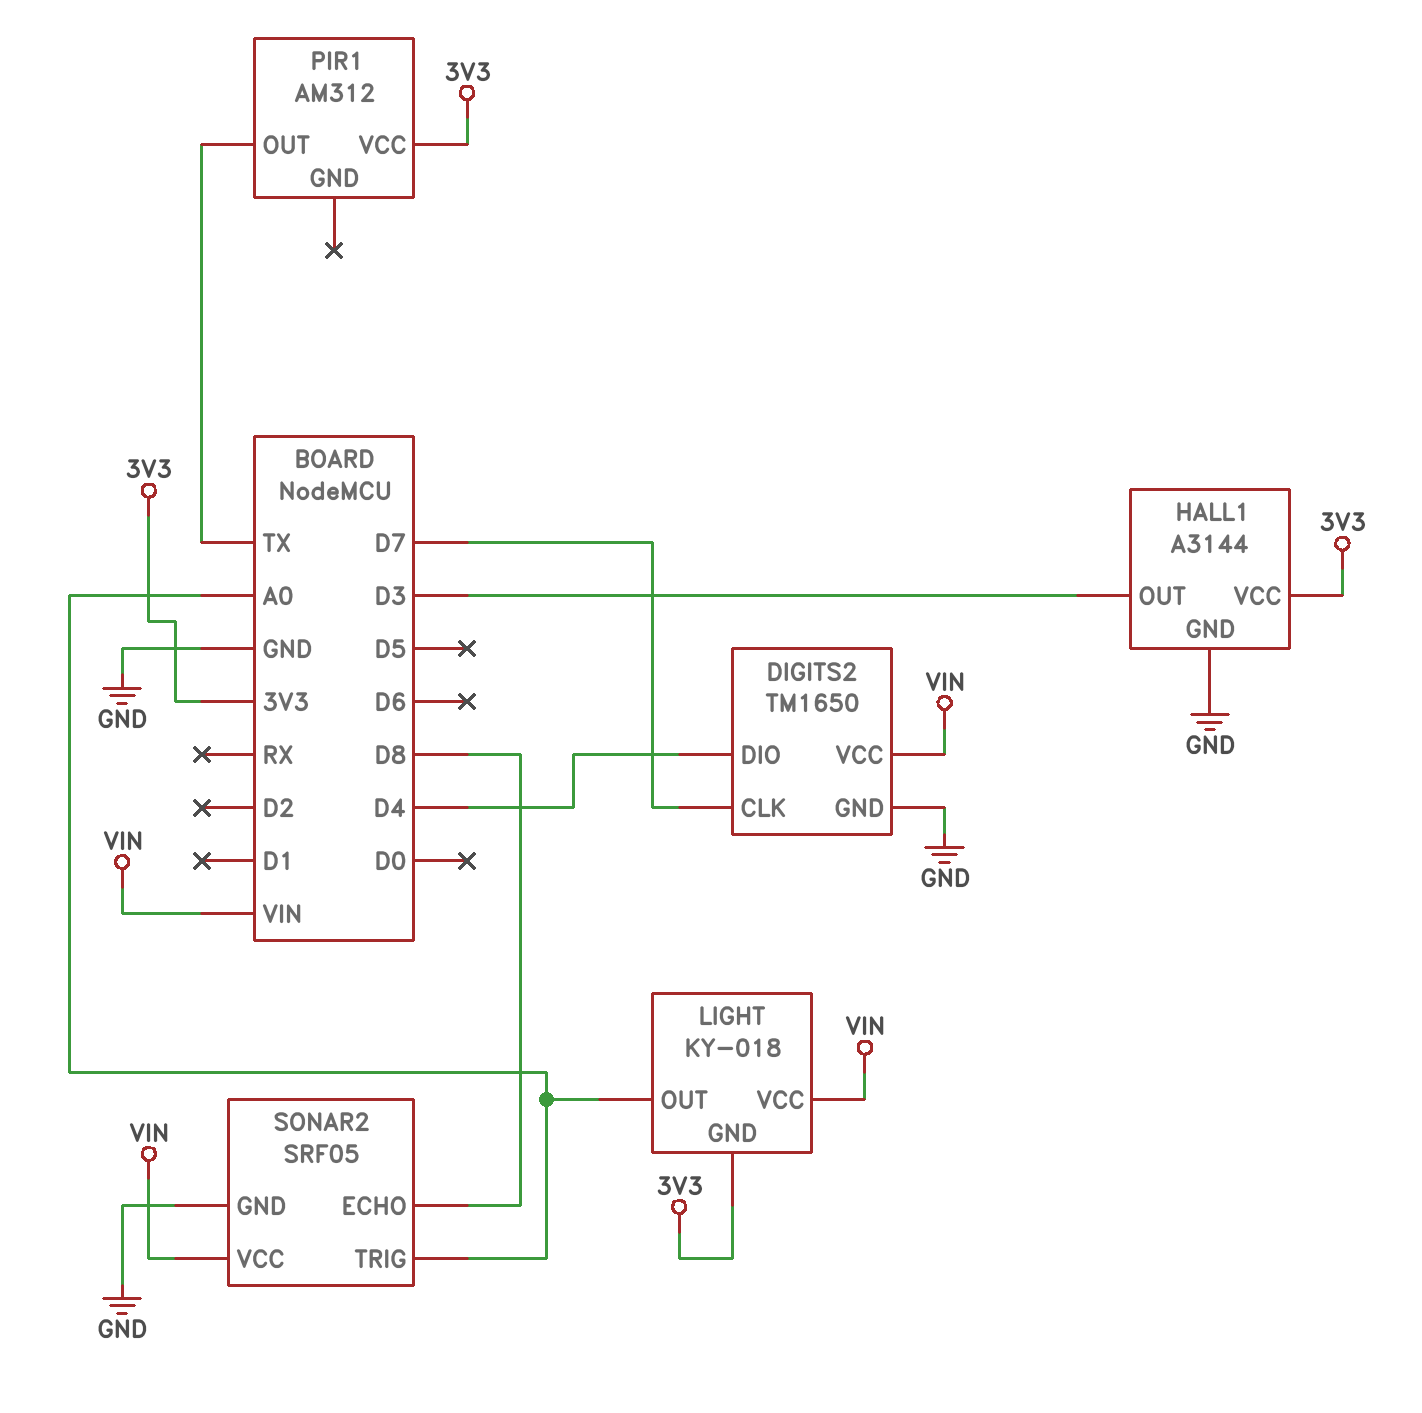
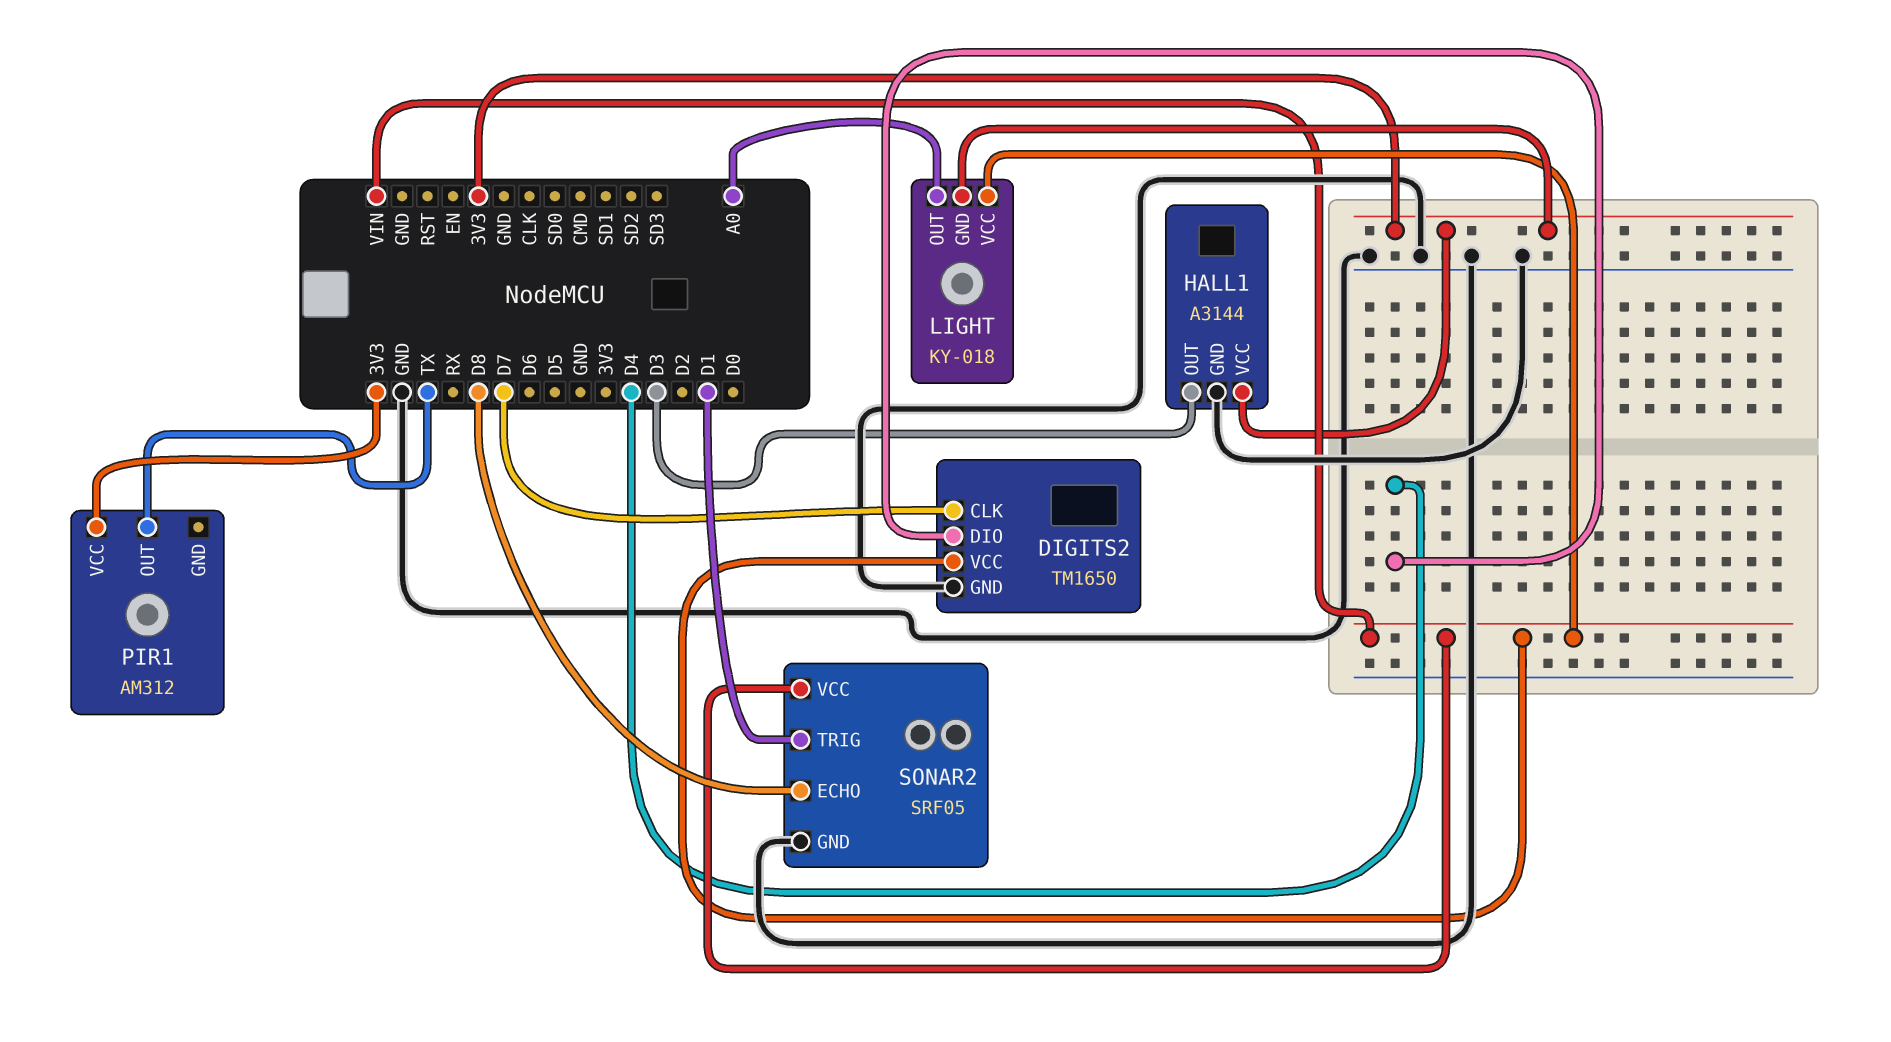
SONAR2 pin TRIG: A0 -> D1

